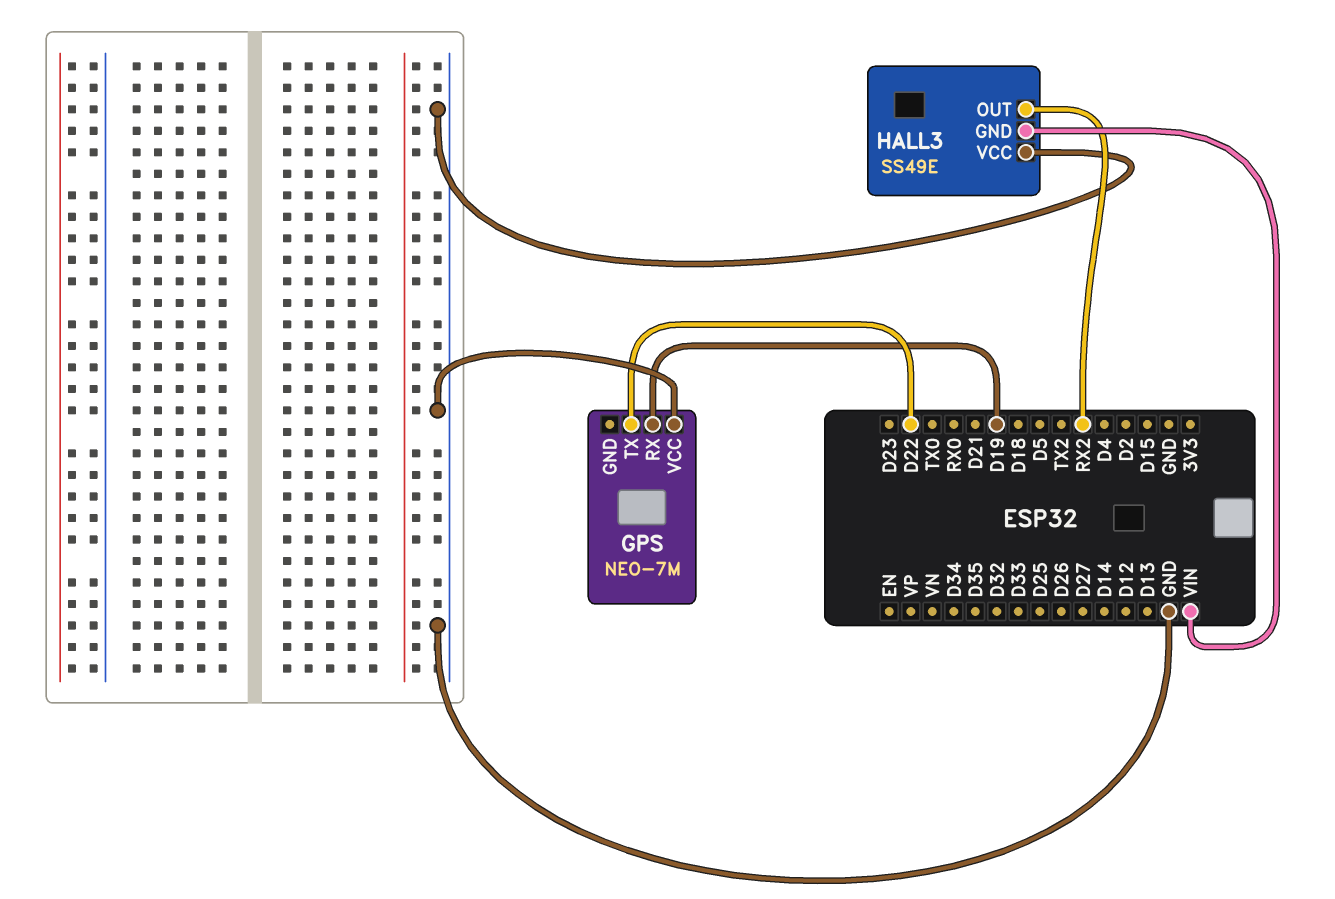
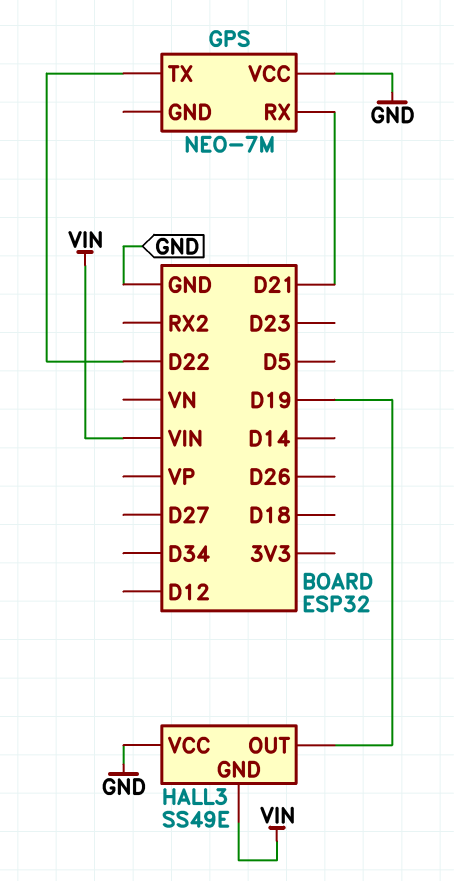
GPS pin RX: D19 -> D21
HALL3 pin OUT: RX2 -> D19

